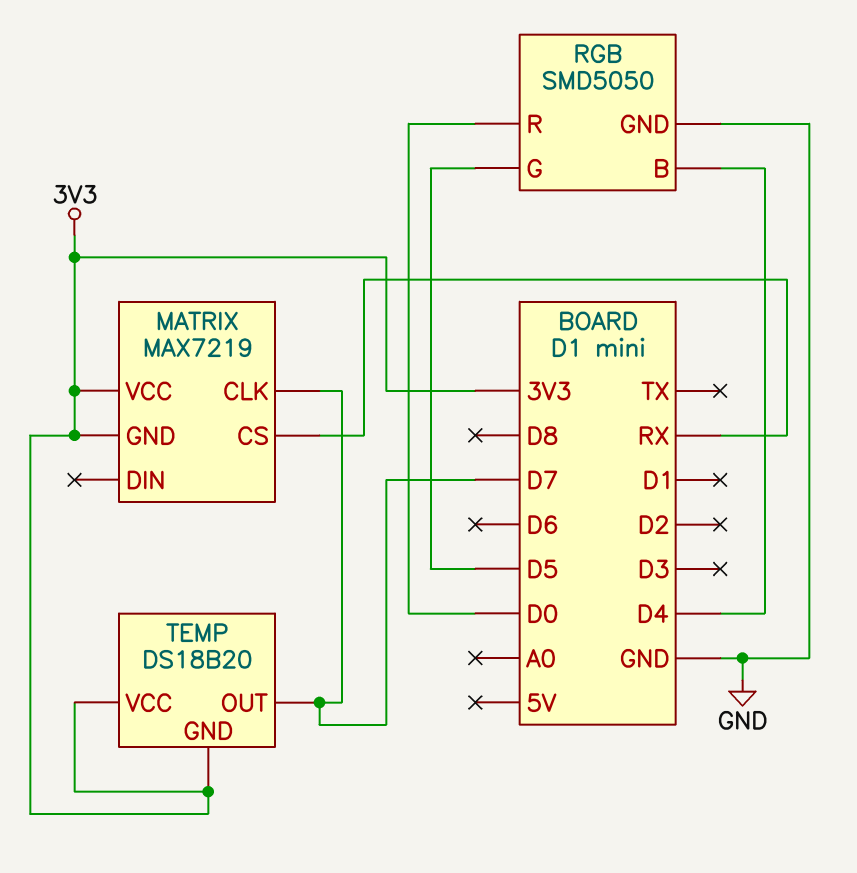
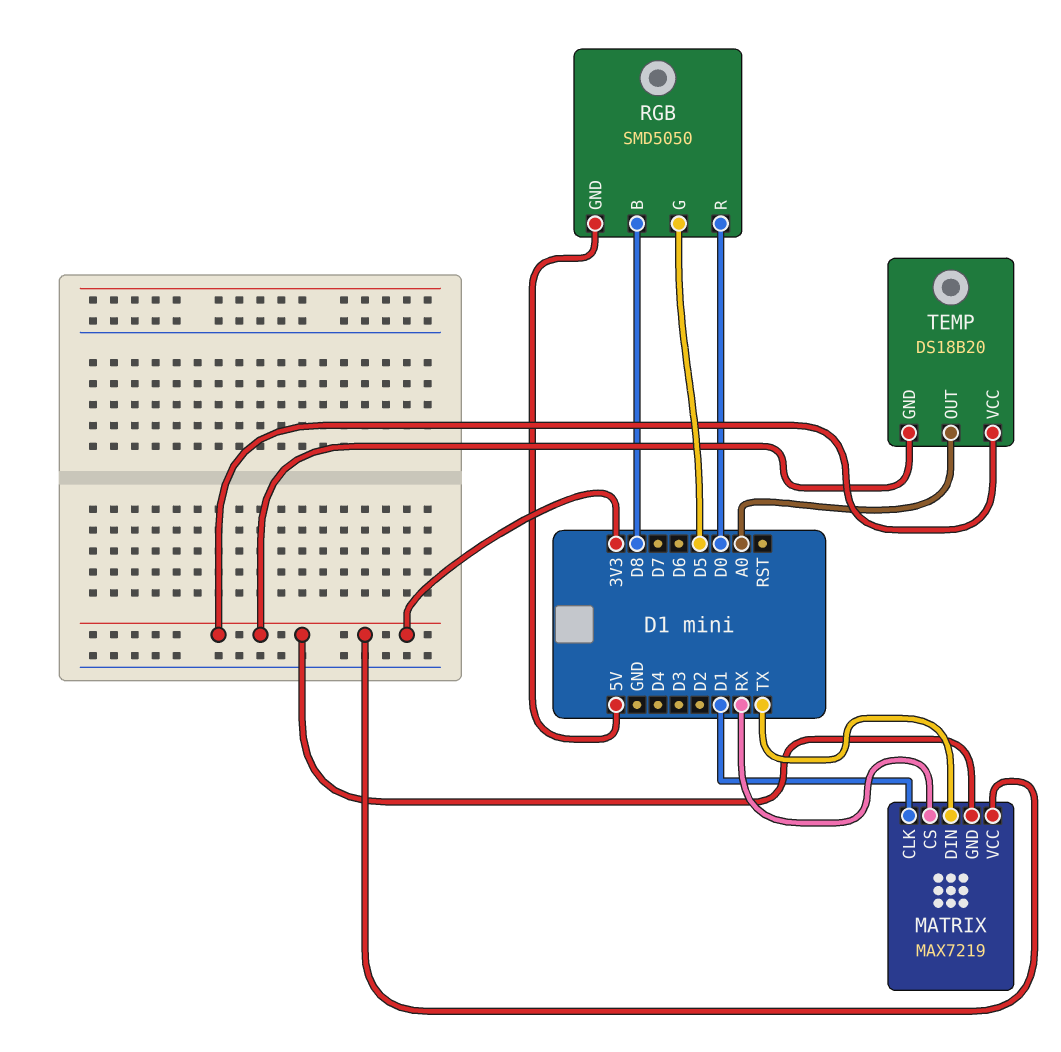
MATRIX pin CLK: D7 -> D1
MATRIX pin DIN: none -> TX
RGB pin B: D4 -> D8
RGB pin GND: GND -> 5V
TEMP pin OUT: D7 -> A0

